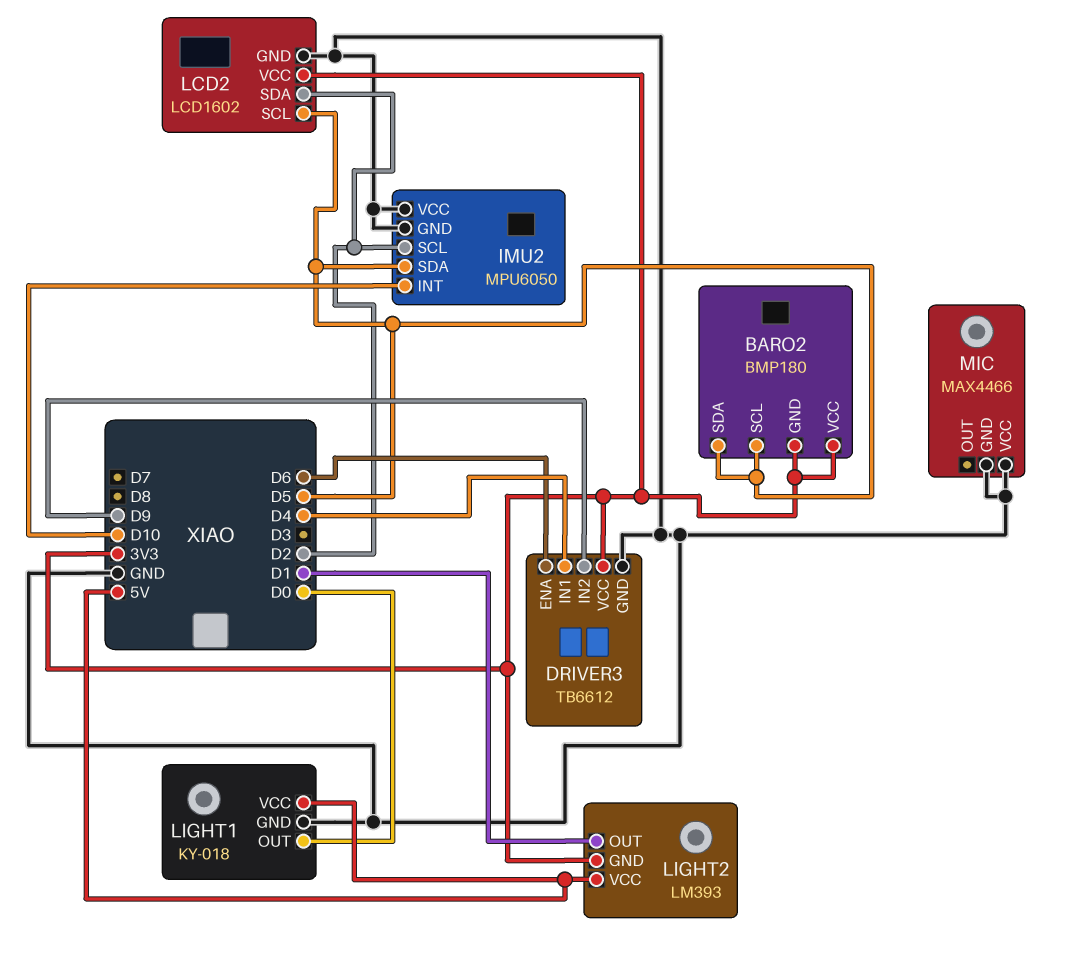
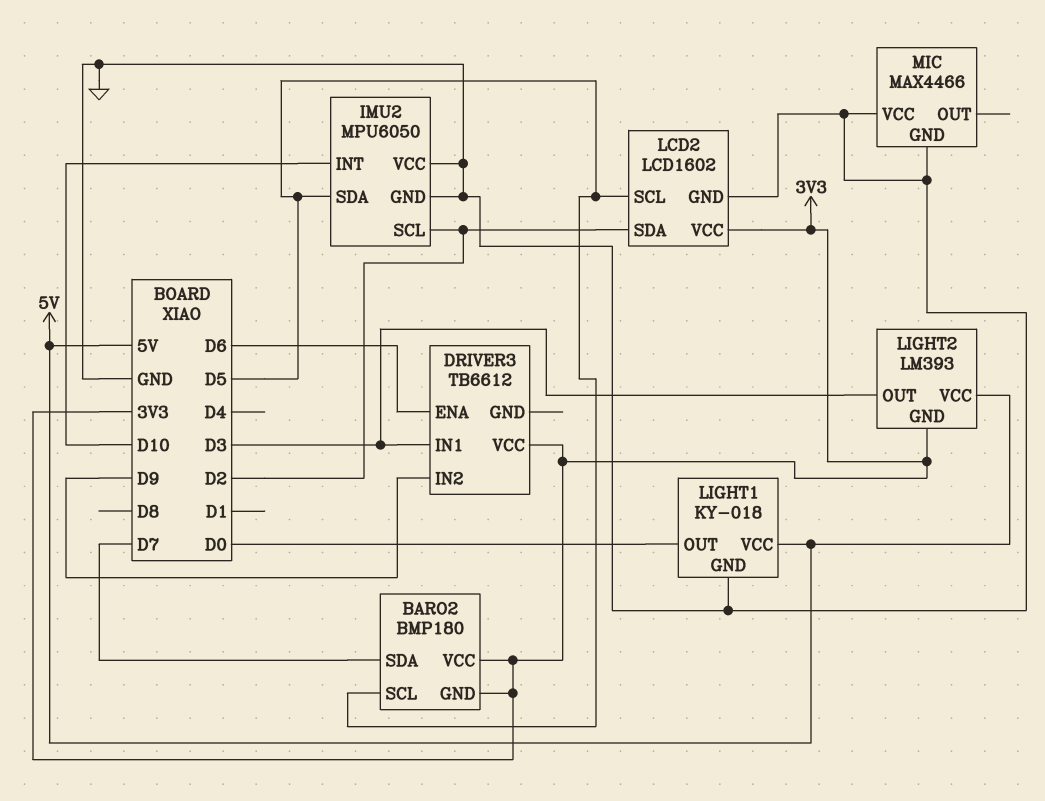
BARO2 pin SDA: D5 -> D7
DRIVER3 pin GND: GND -> none
DRIVER3 pin IN1: D4 -> D3
LIGHT2 pin OUT: D1 -> D3

